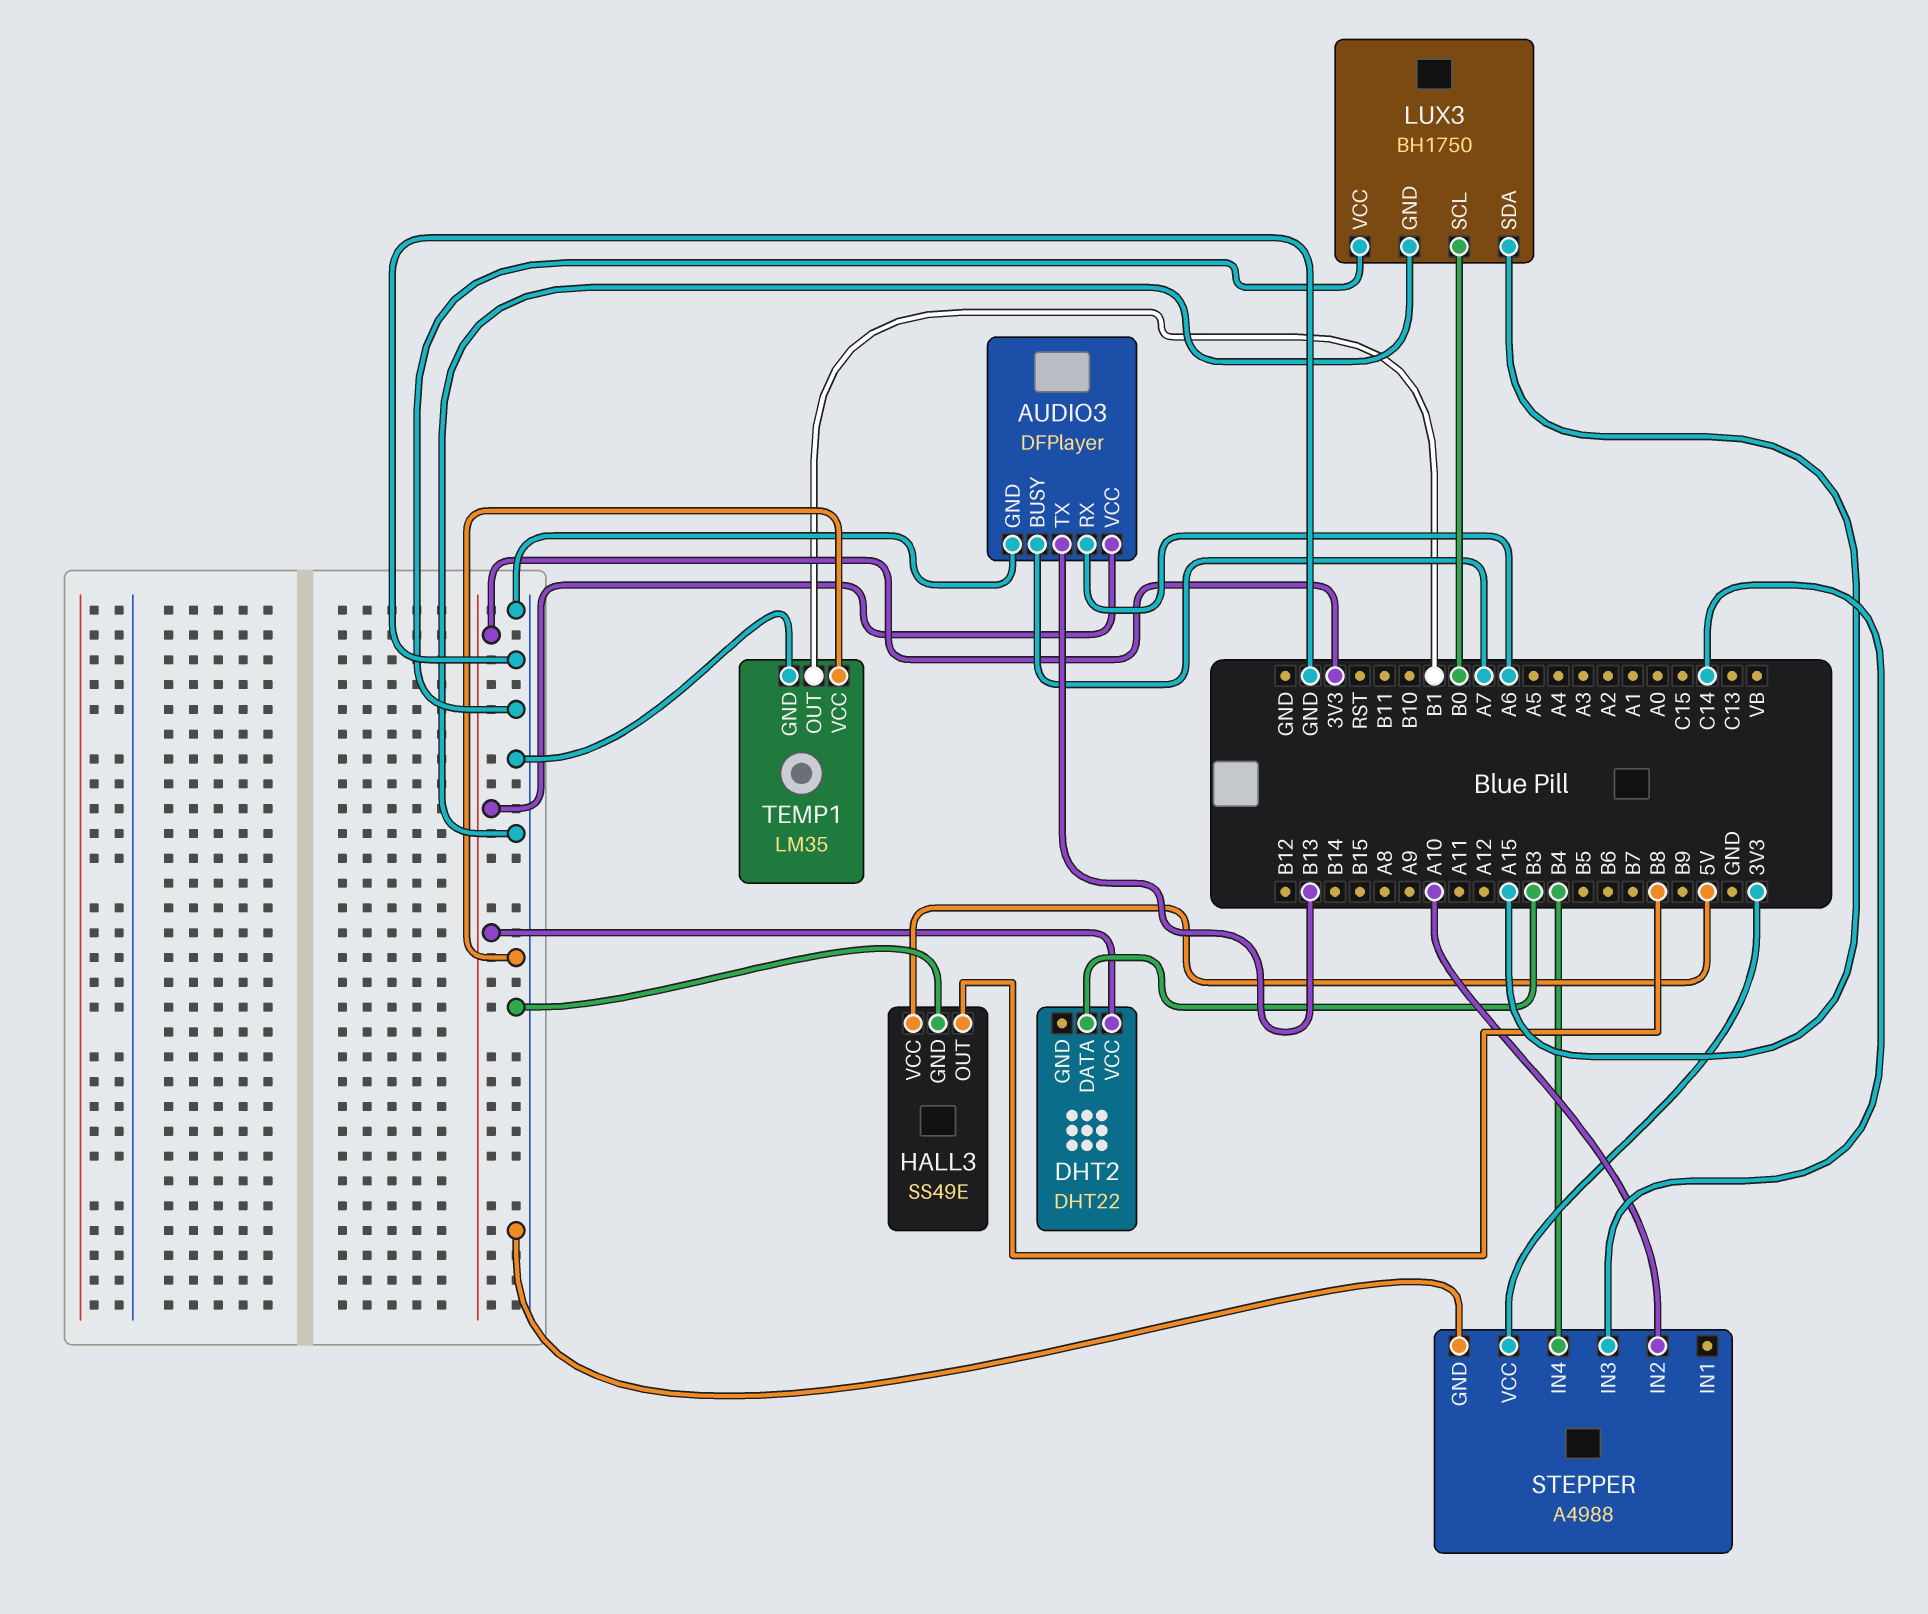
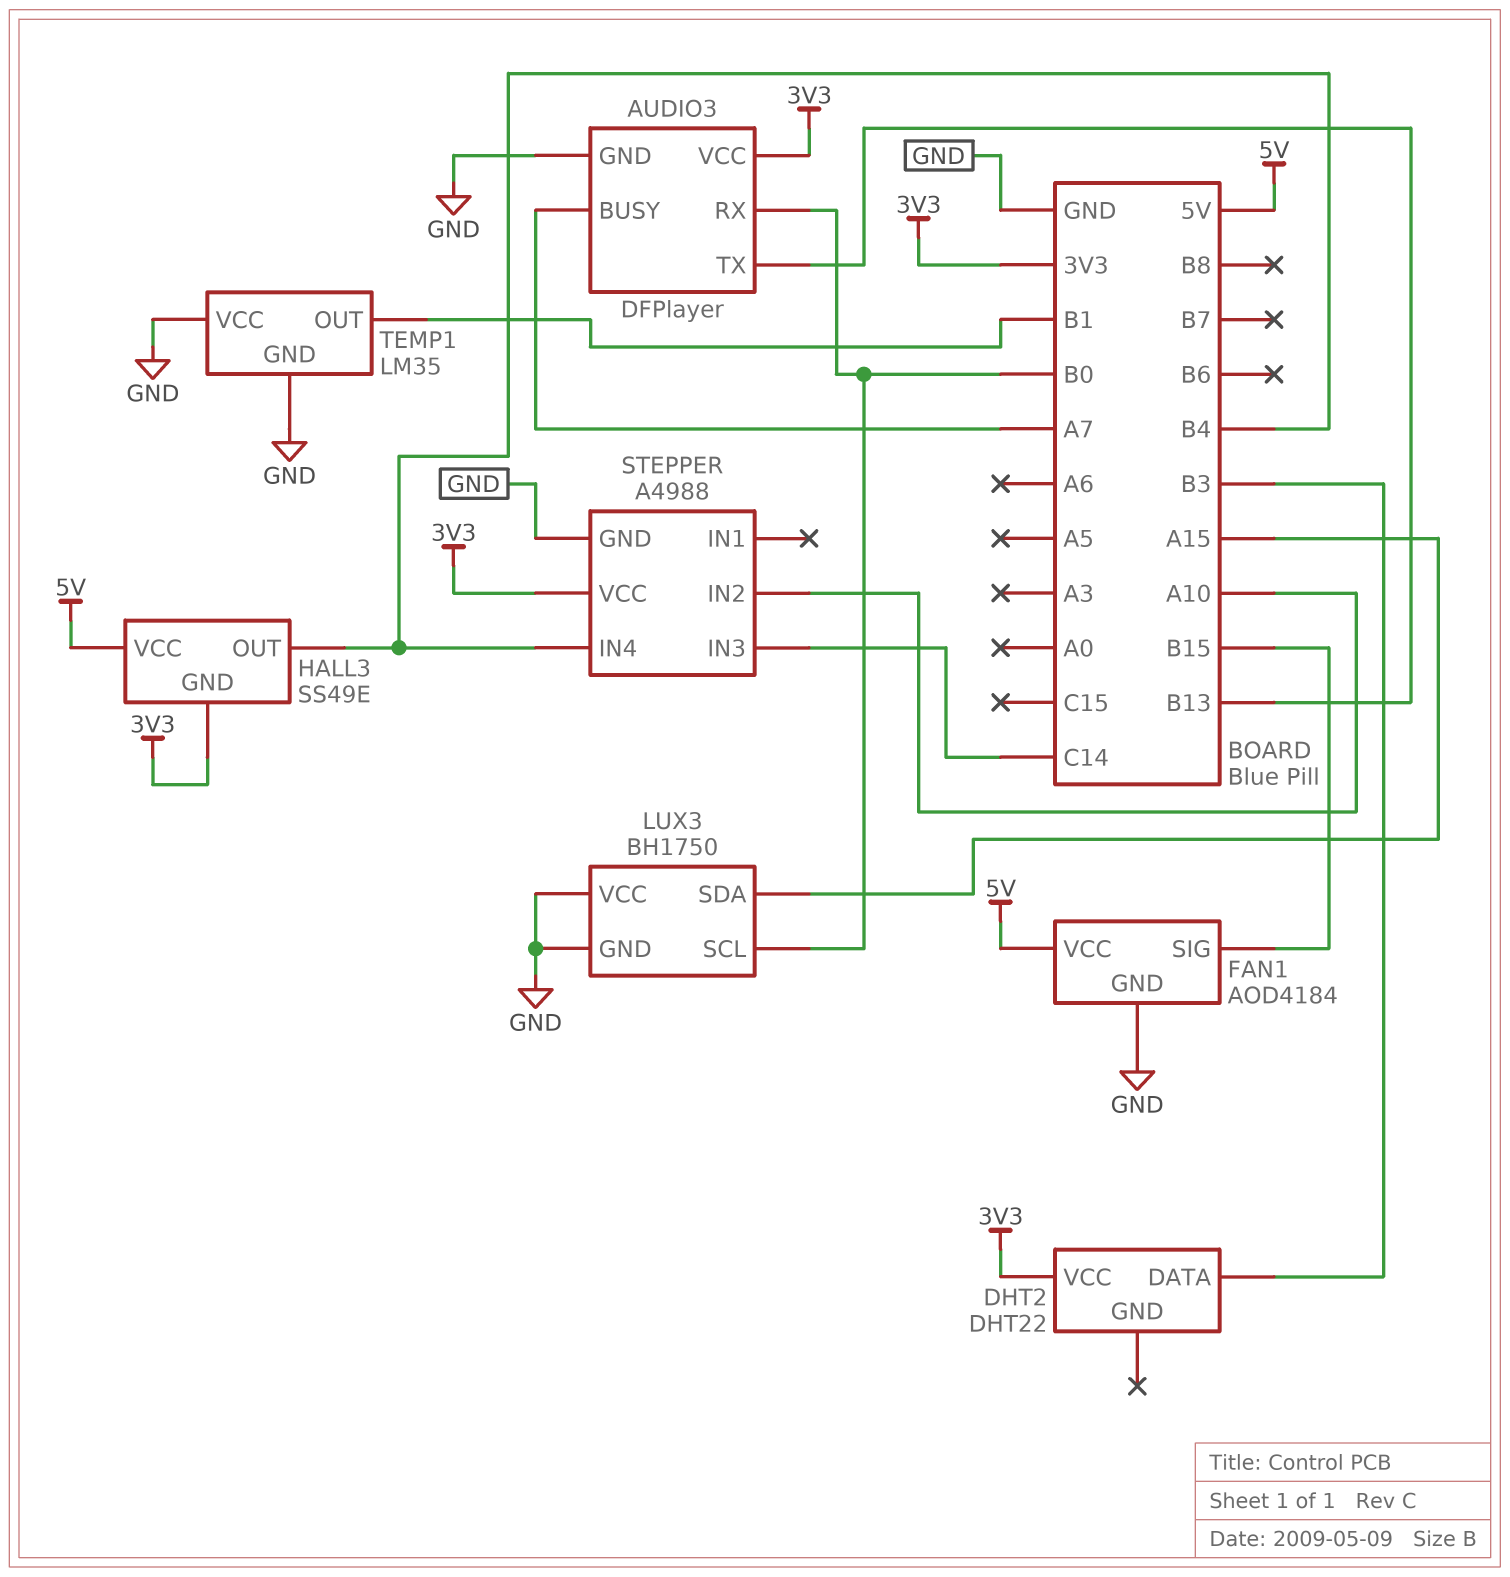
AUDIO3 pin RX: A6 -> B0
FAN1: none -> AOD4184
FAN1 pin GND: none -> GND
FAN1 pin SIG: none -> B15
FAN1 pin VCC: none -> 5V
HALL3 pin GND: GND -> 3V3
HALL3 pin OUT: B8 -> B4

